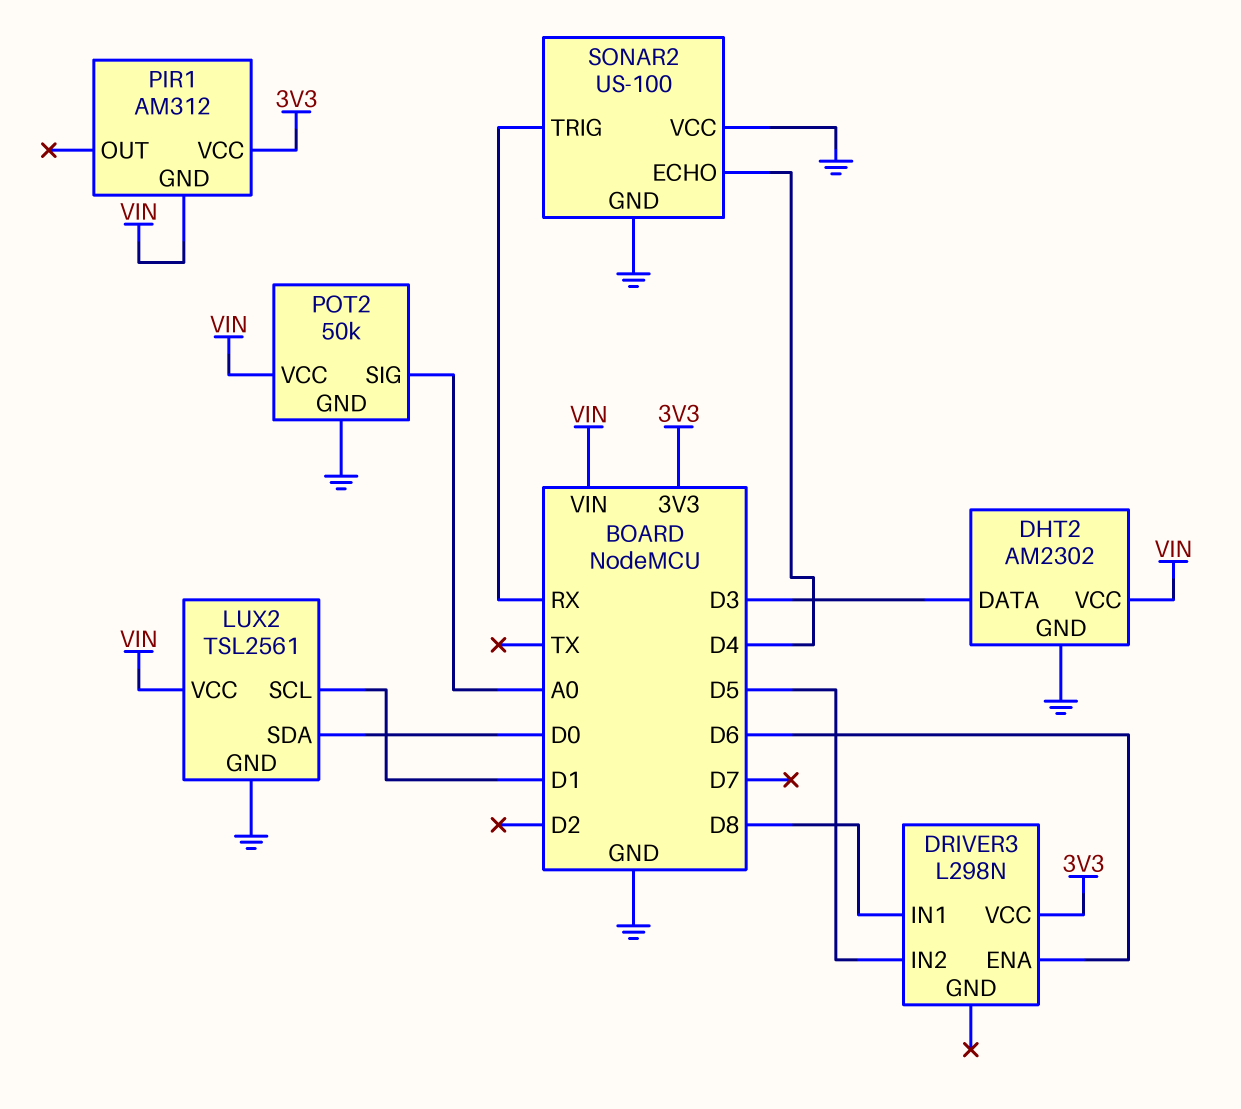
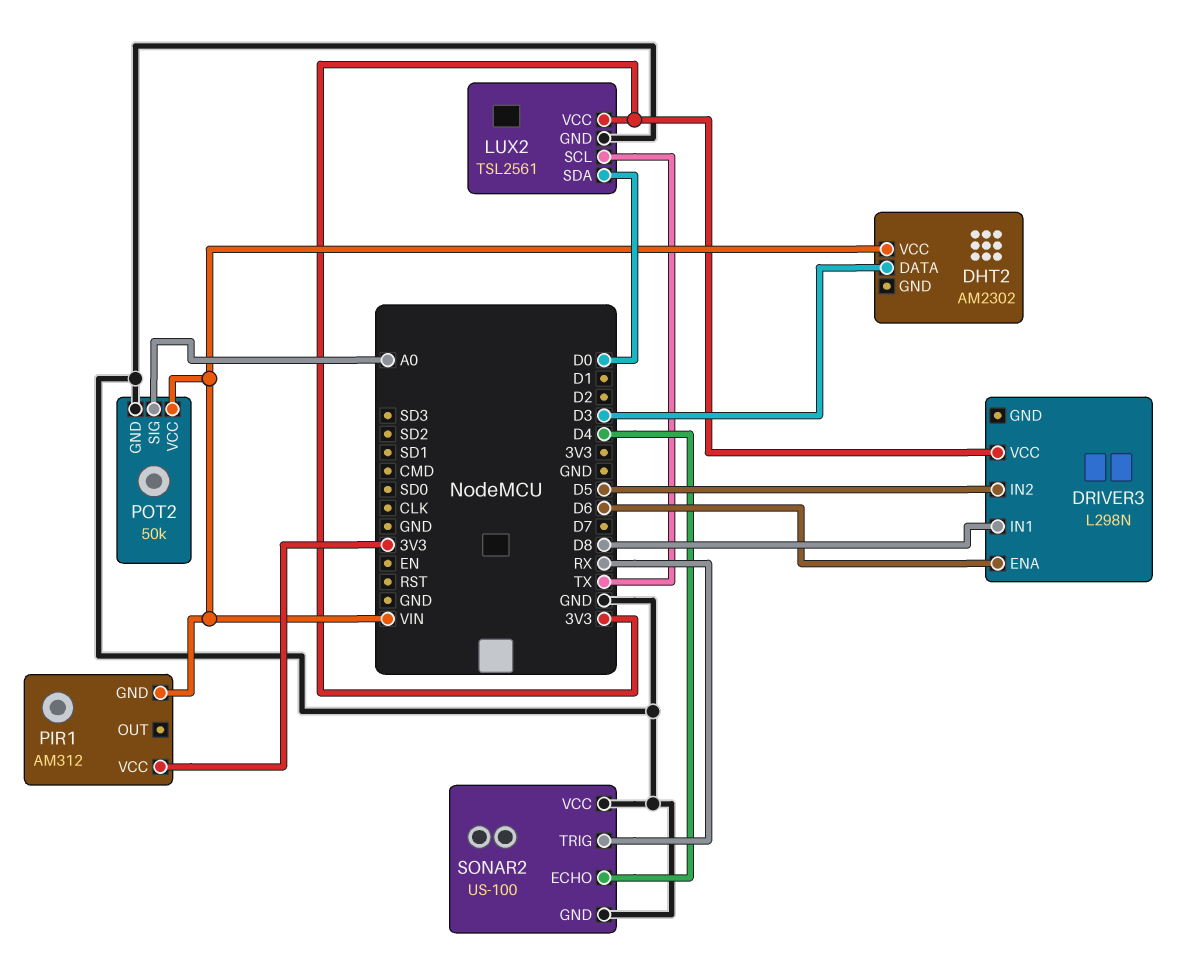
DHT2 pin GND: GND -> none
LUX2 pin SCL: D1 -> TX
LUX2 pin VCC: VIN -> 3V3

